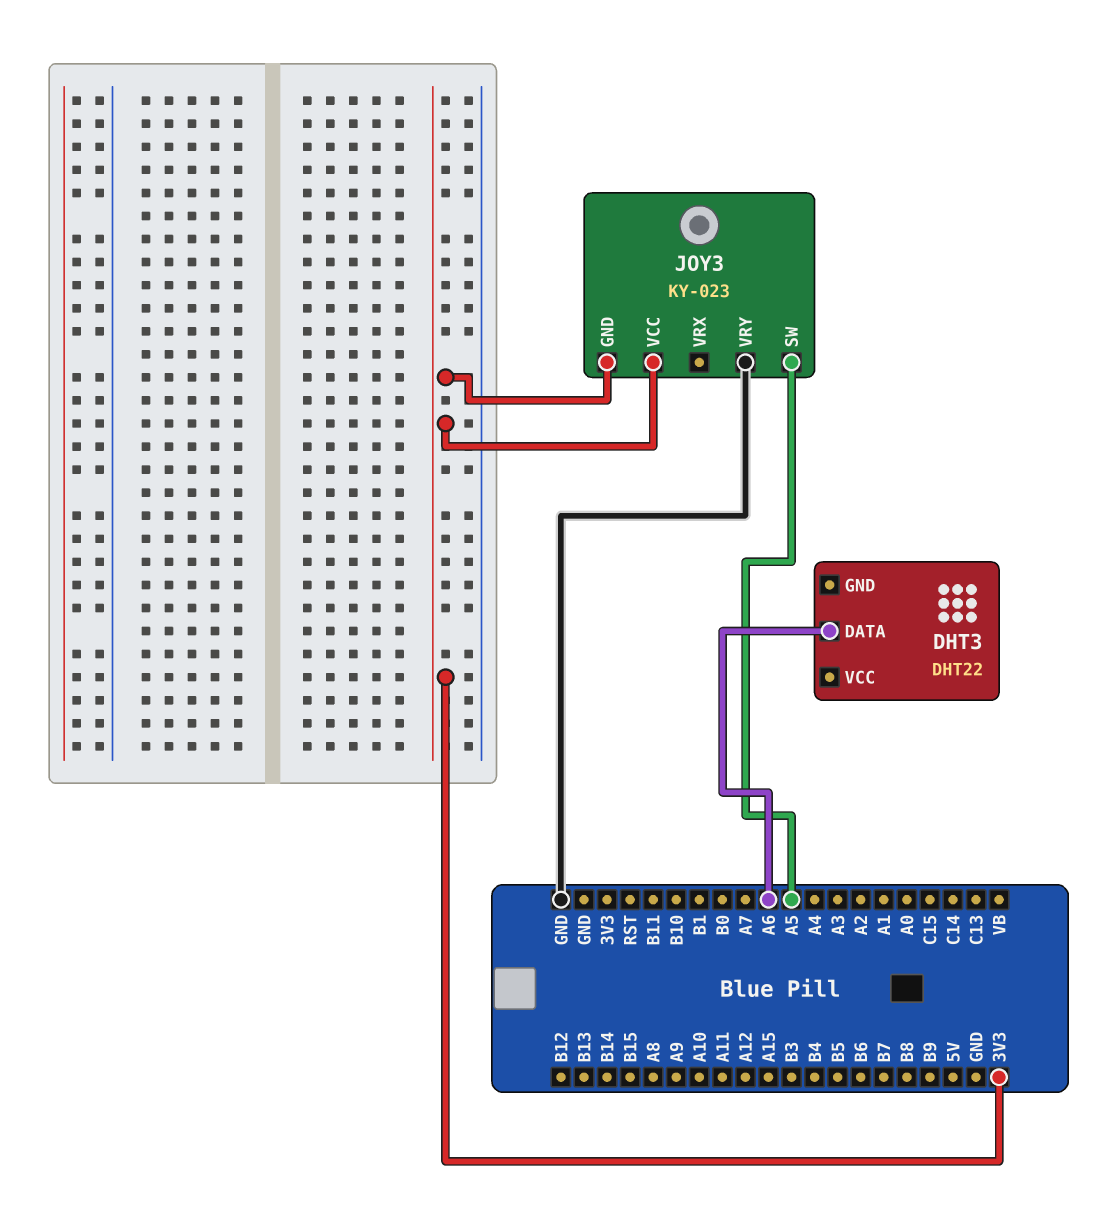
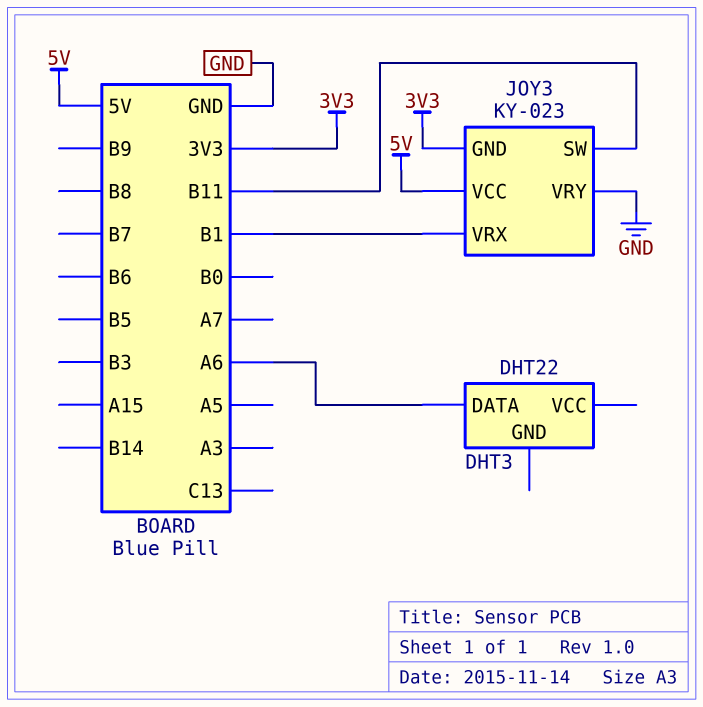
JOY3 pin SW: A5 -> B11
JOY3 pin VCC: 3V3 -> 5V
JOY3 pin VRX: none -> B1

